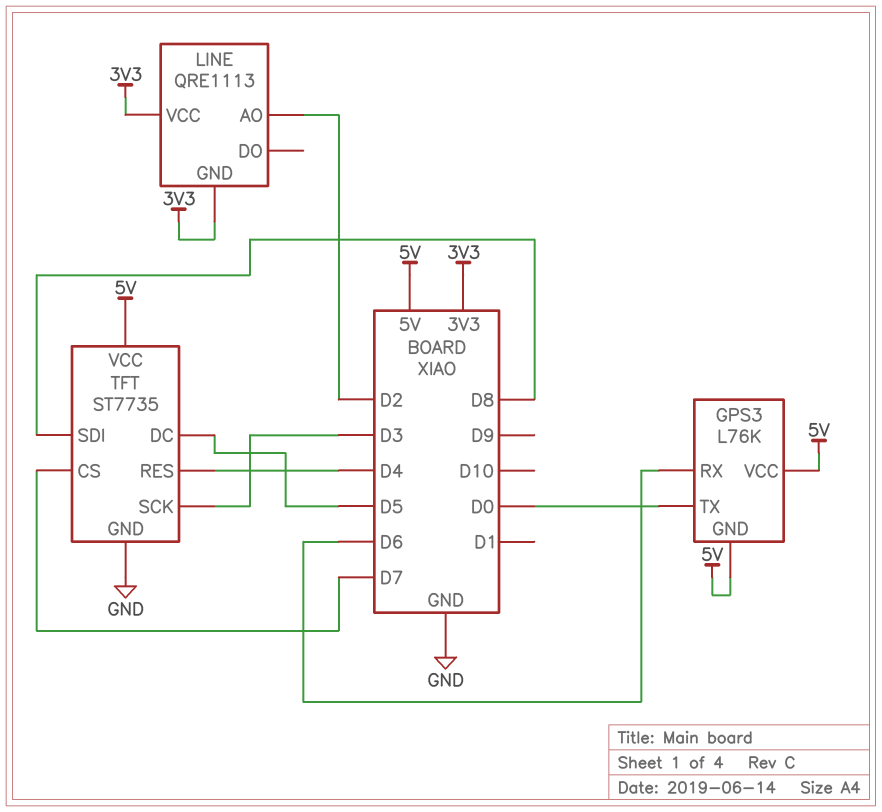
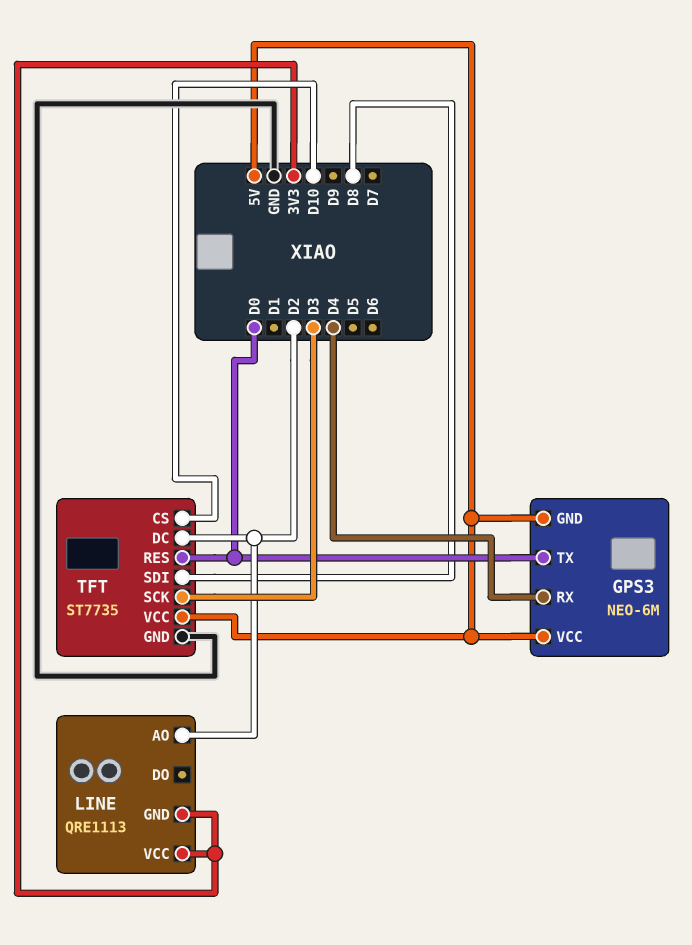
GPS3: L76K -> NEO-6M
GPS3 pin RX: D6 -> D4
TFT pin CS: D7 -> D10
TFT pin DC: D5 -> D2
TFT pin RES: D4 -> D0

